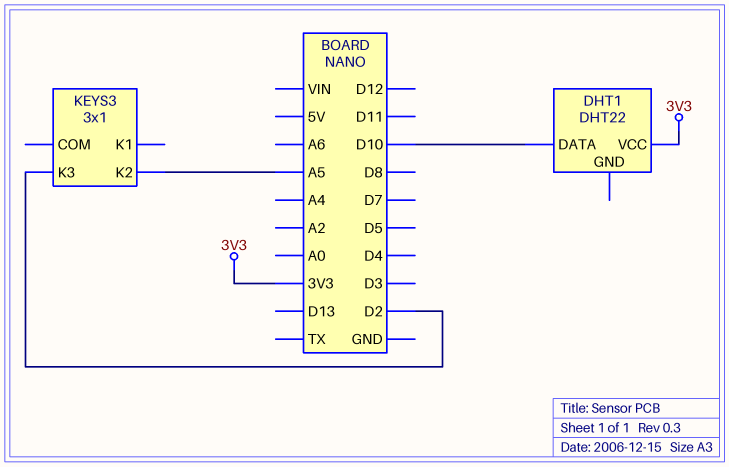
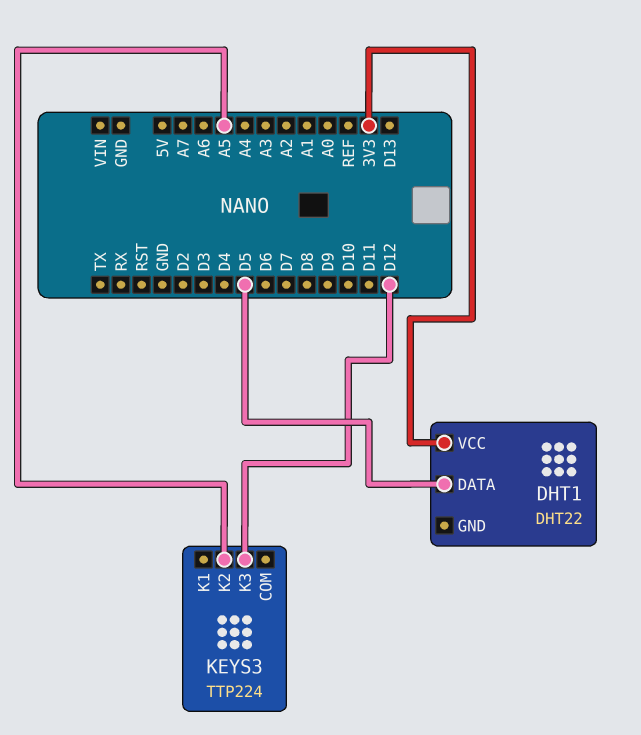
DHT1 pin DATA: D10 -> D5
KEYS3: 3x1 -> TTP224
KEYS3 pin K3: D2 -> D12

